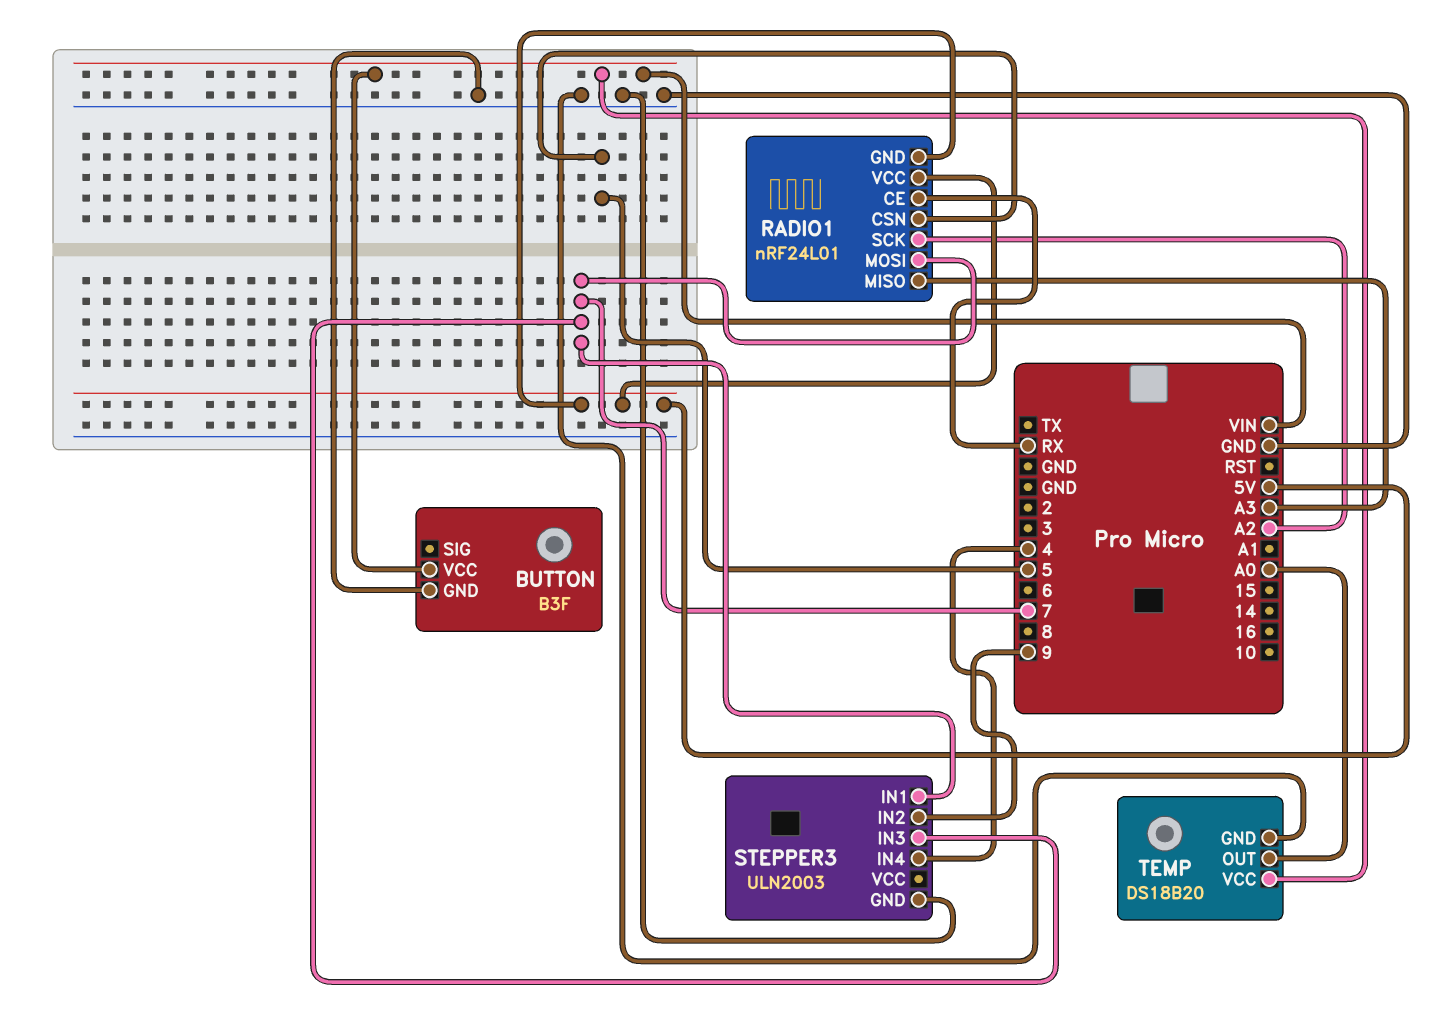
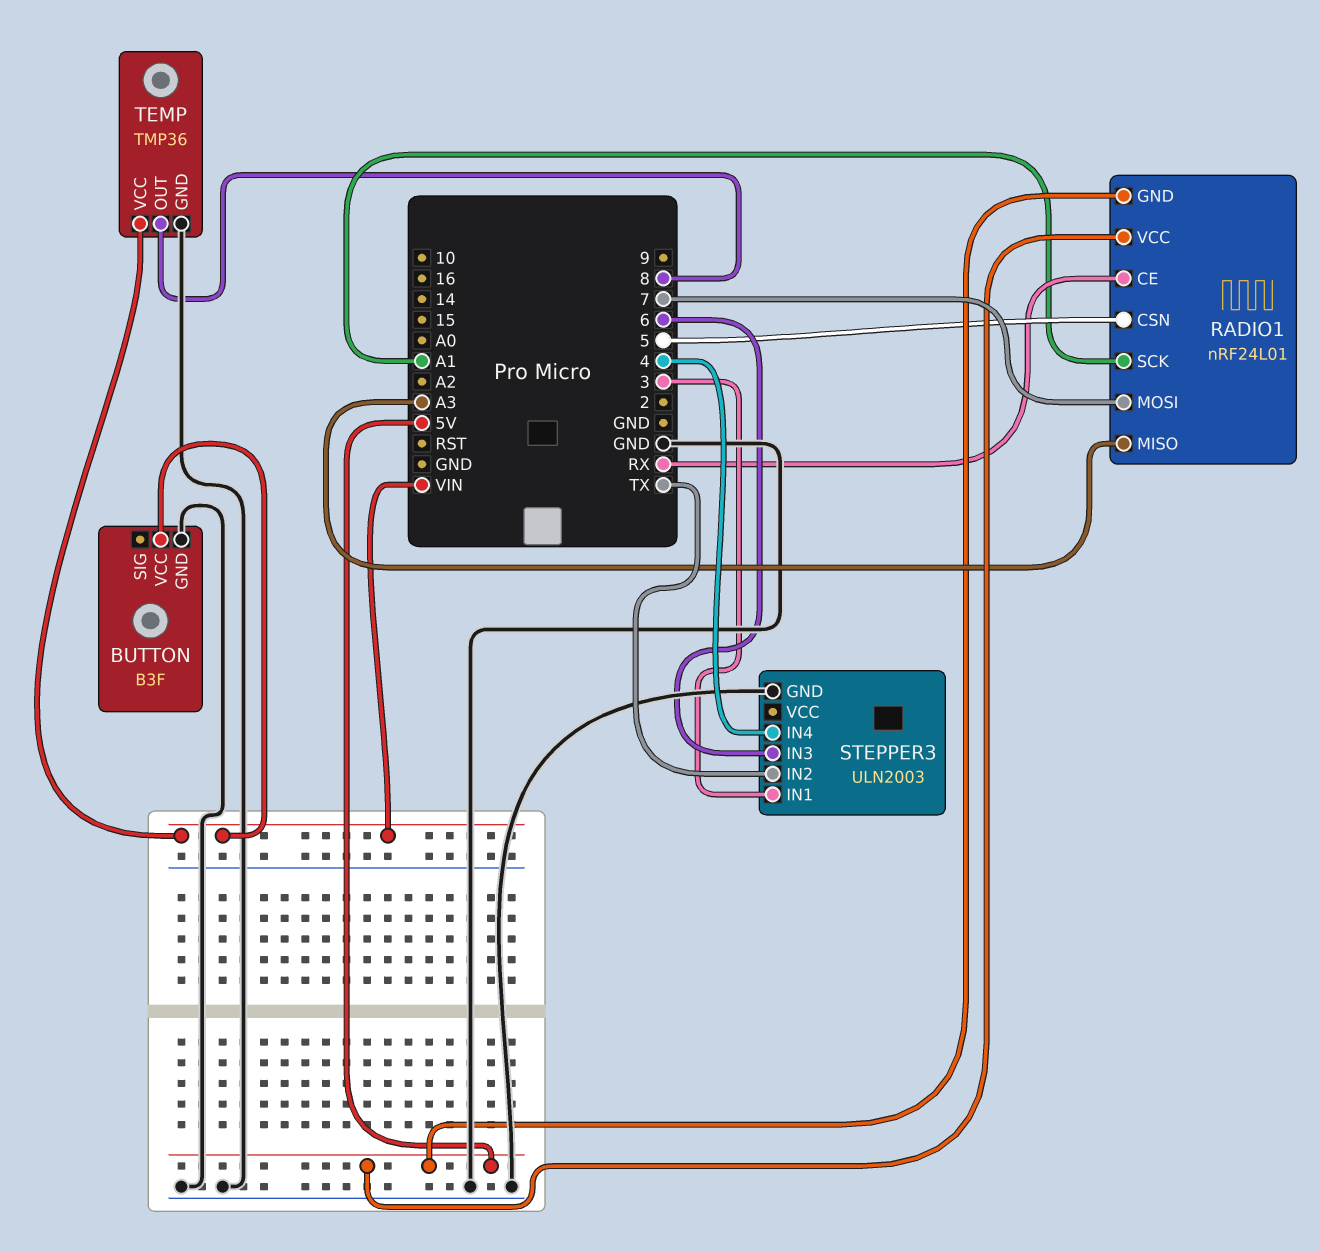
RADIO1 pin SCK: A2 -> A1
STEPPER3 pin IN1: 7 -> 3
STEPPER3 pin IN2: 9 -> TX
STEPPER3 pin IN3: 7 -> 6
TEMP: DS18B20 -> TMP36
TEMP pin OUT: A0 -> 8

